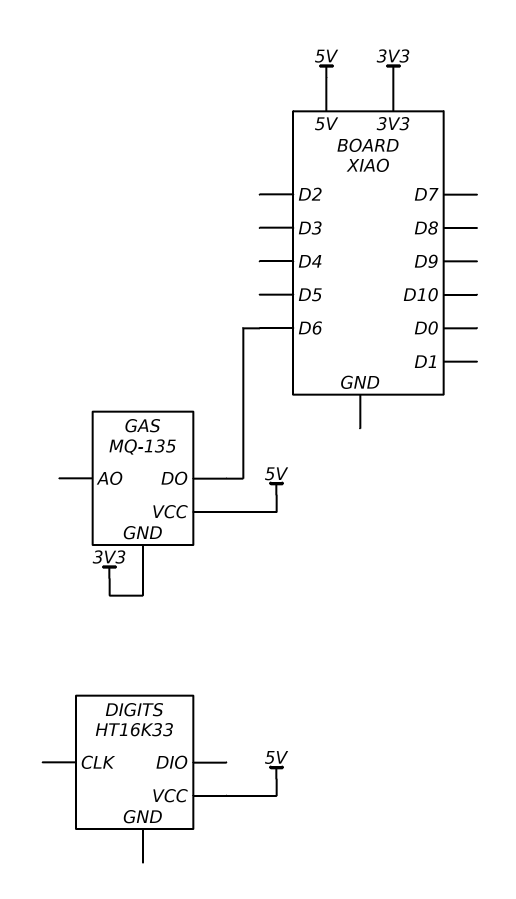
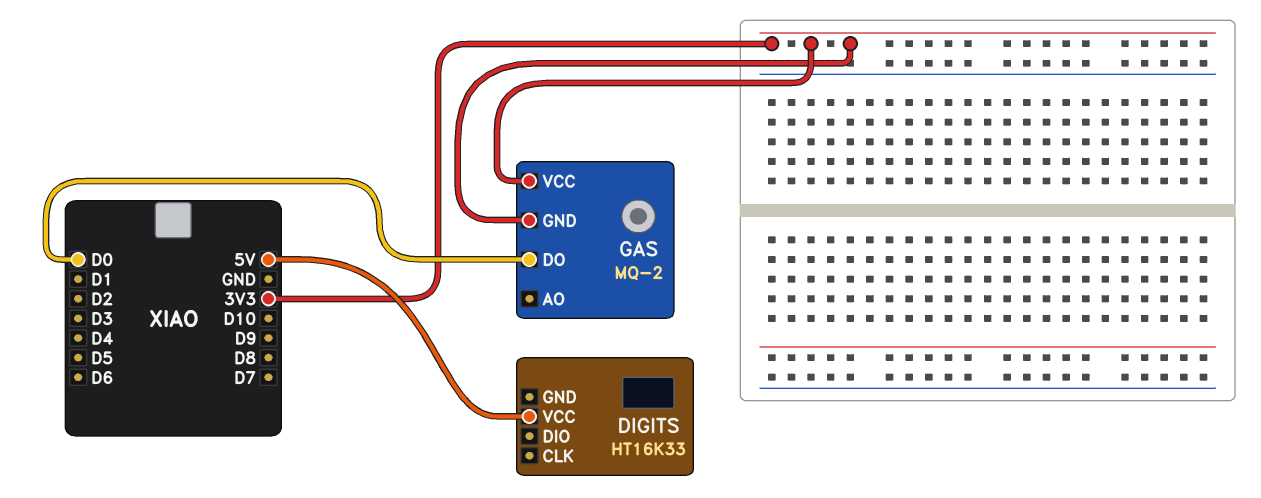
GAS: MQ-135 -> MQ-2
GAS pin DO: D6 -> D0
GAS pin VCC: 5V -> 3V3

